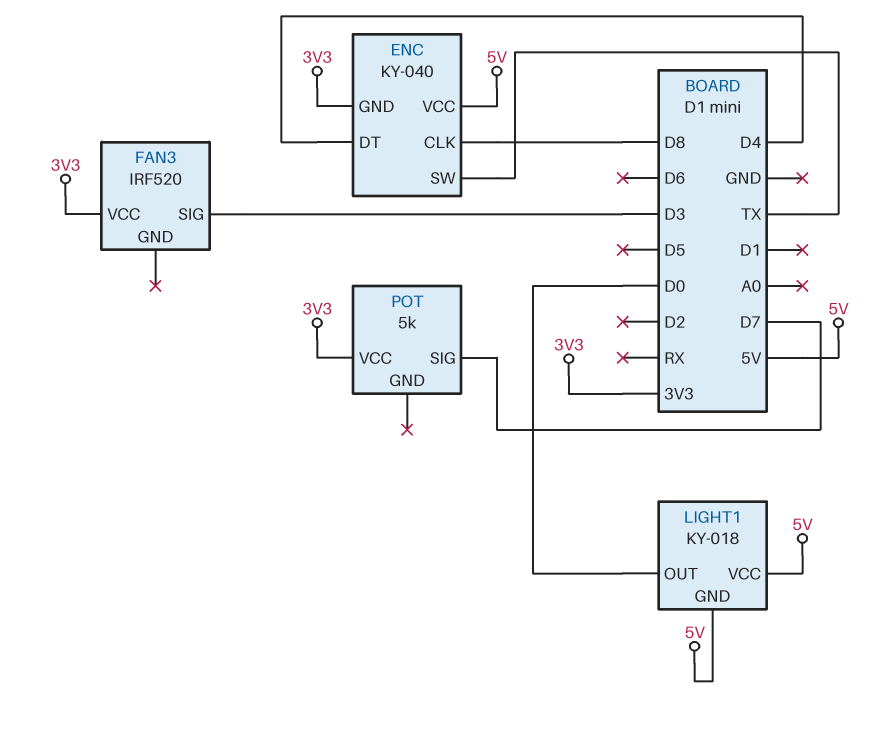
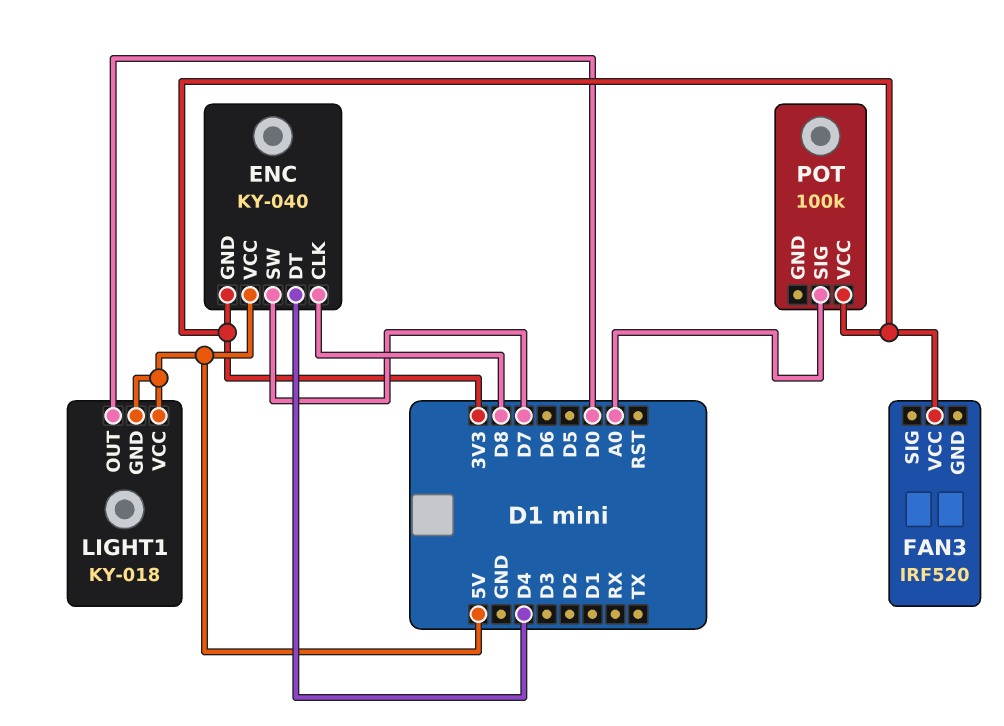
ENC pin SW: TX -> D7
FAN3 pin SIG: D3 -> none
POT: 5k -> 100k
POT pin SIG: D7 -> A0

